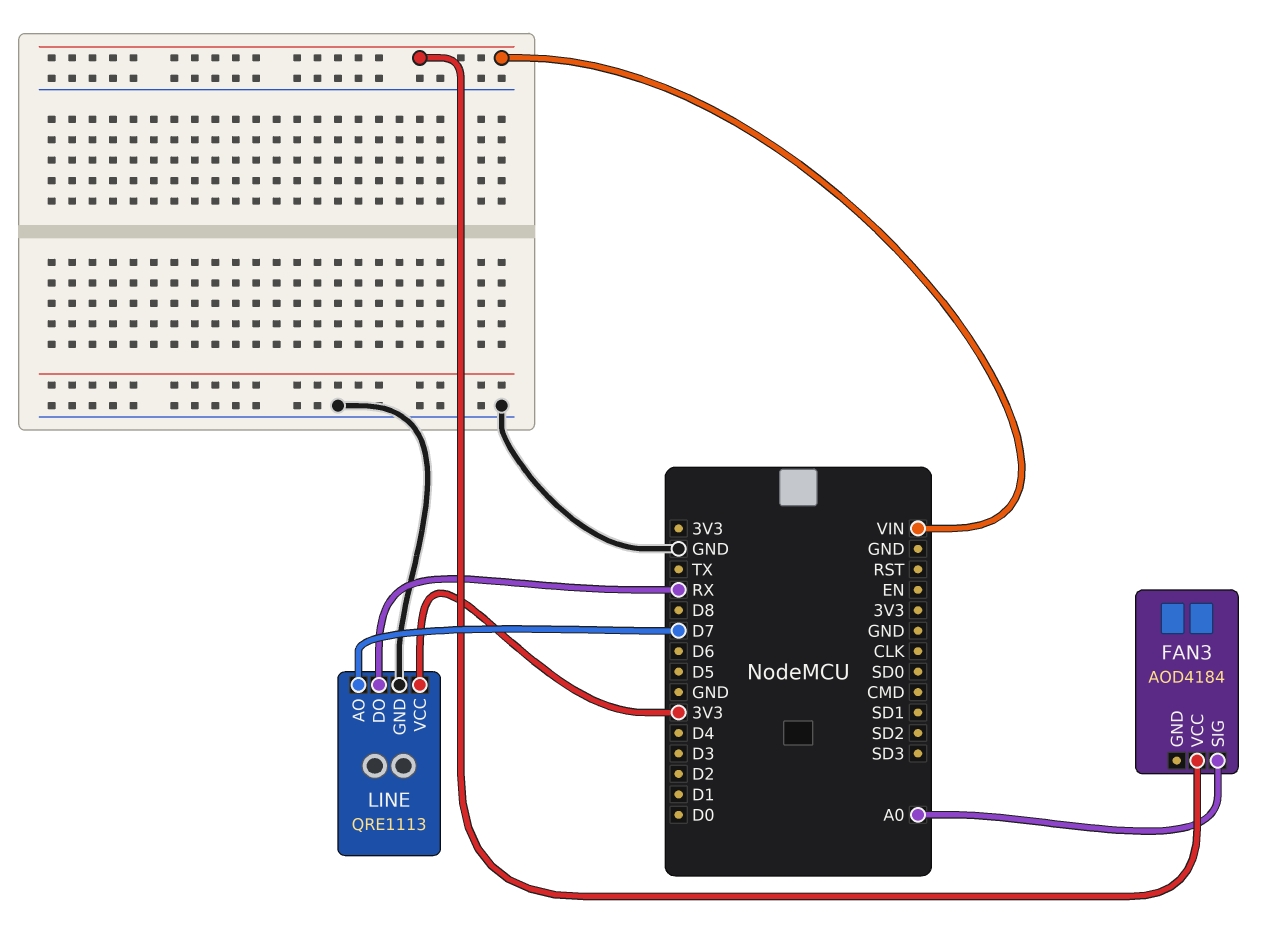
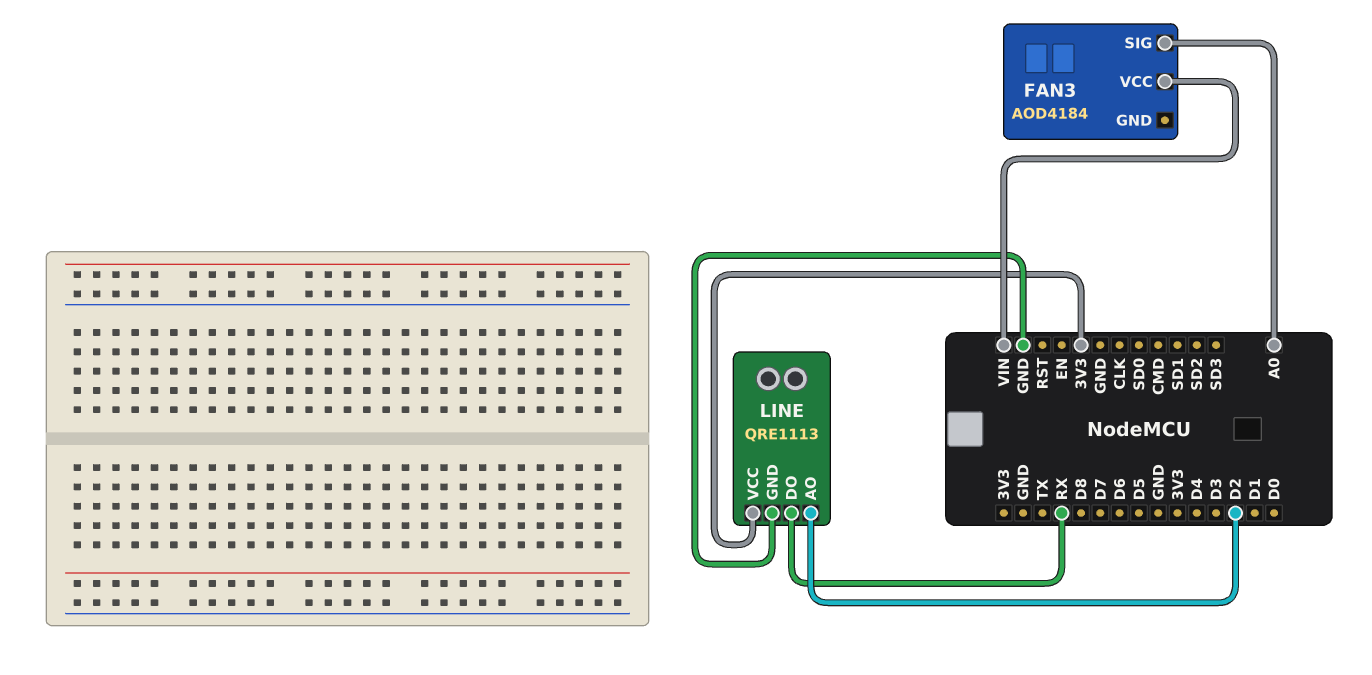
LINE pin AO: D7 -> D2

